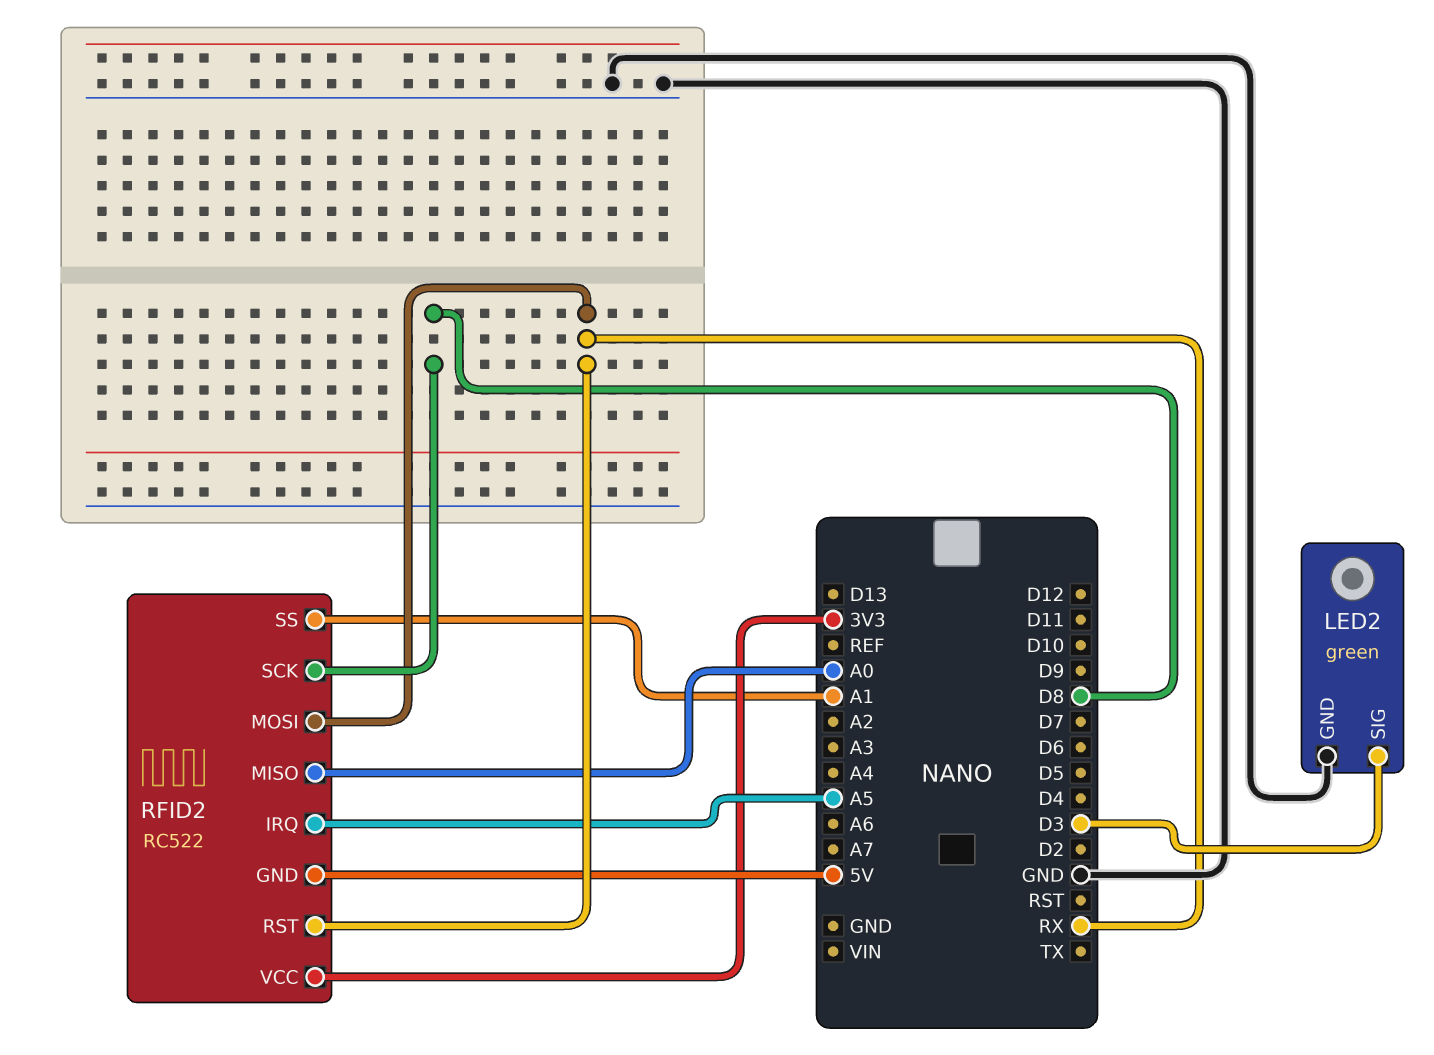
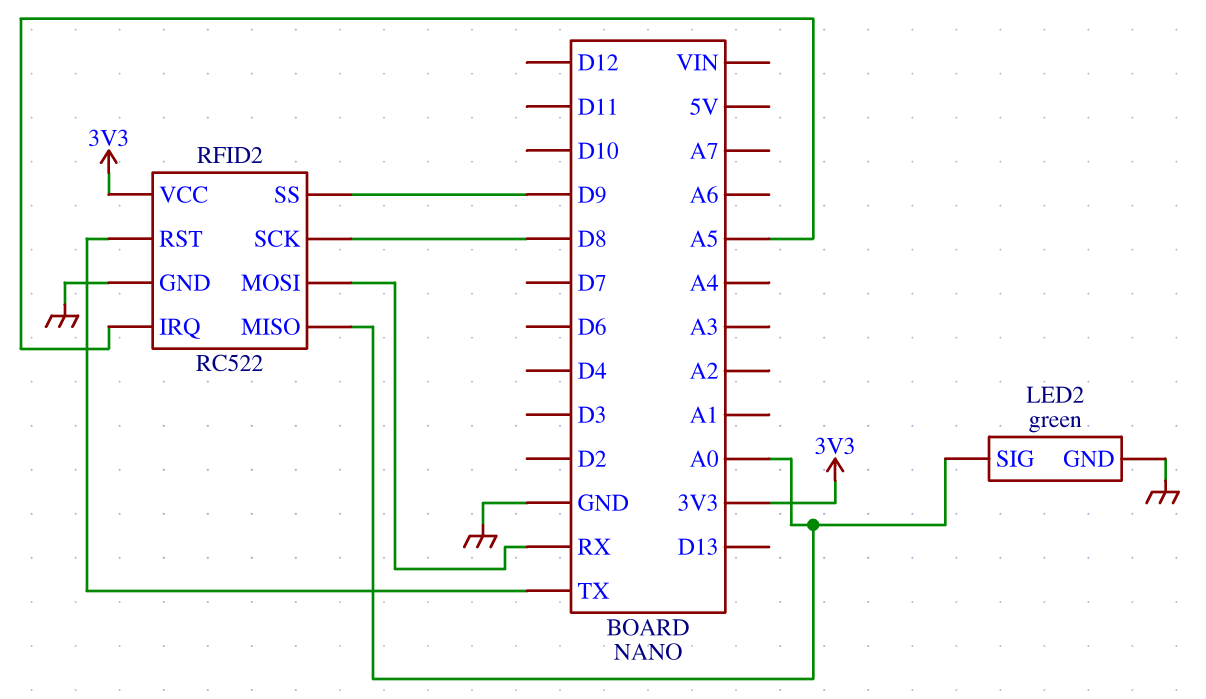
LED2 pin SIG: D3 -> A0
RFID2 pin GND: 5V -> GND
RFID2 pin RST: RX -> TX
RFID2 pin SS: A1 -> D9

